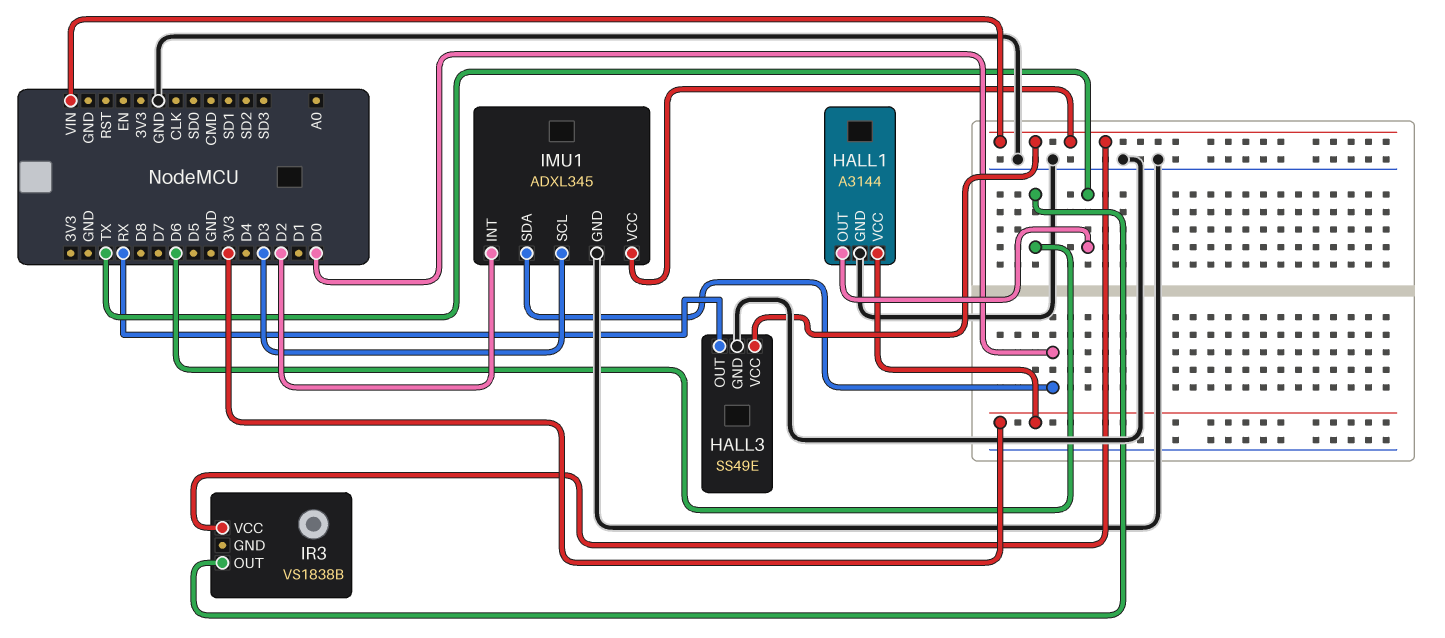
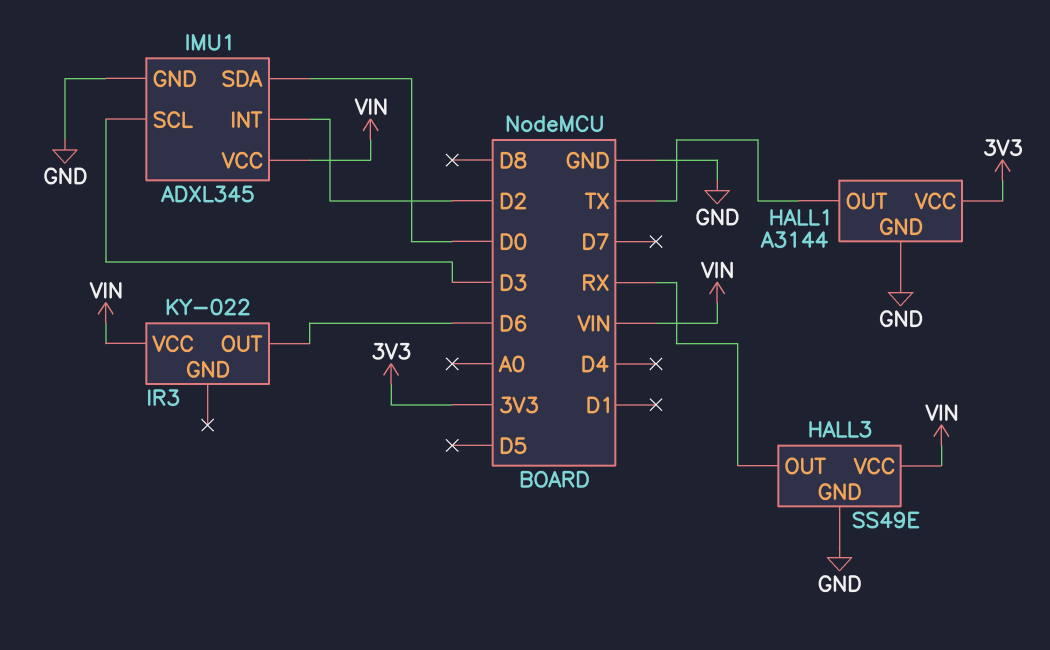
IR3: VS1838B -> KY-022

